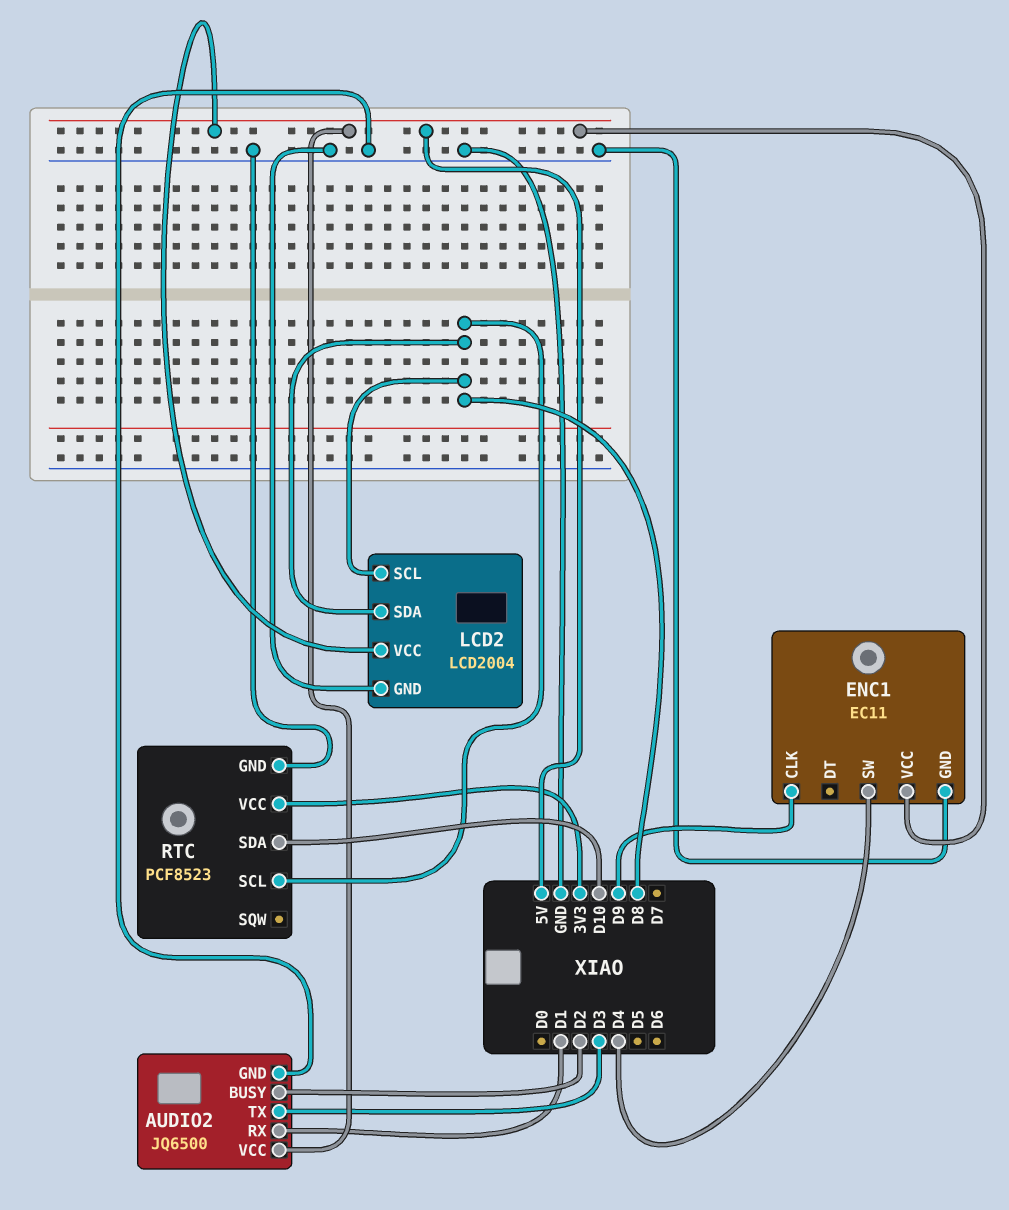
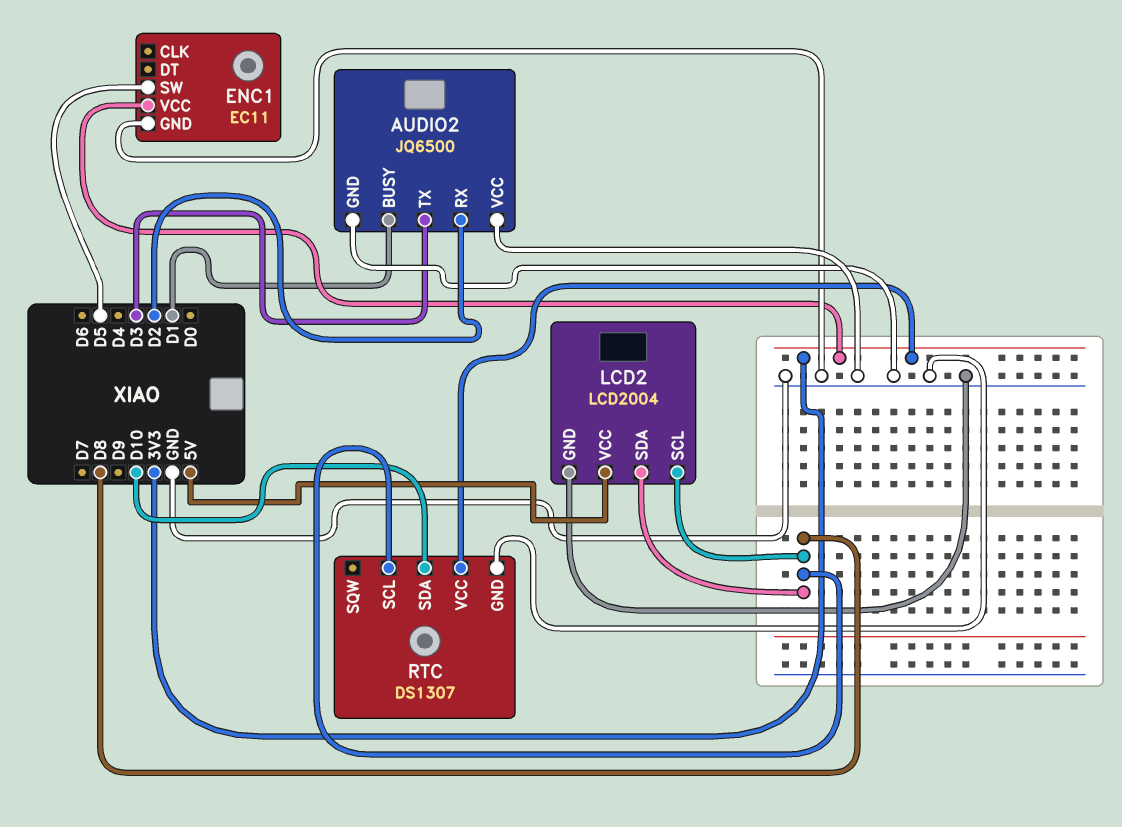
AUDIO2 pin BUSY: D2 -> D1
AUDIO2 pin RX: D1 -> D2
AUDIO2 pin VCC: 5V -> GND
ENC1 pin CLK: D9 -> none
ENC1 pin SW: D4 -> D5
ENC1 pin VCC: 5V -> 3V3
RTC: PCF8523 -> DS1307

